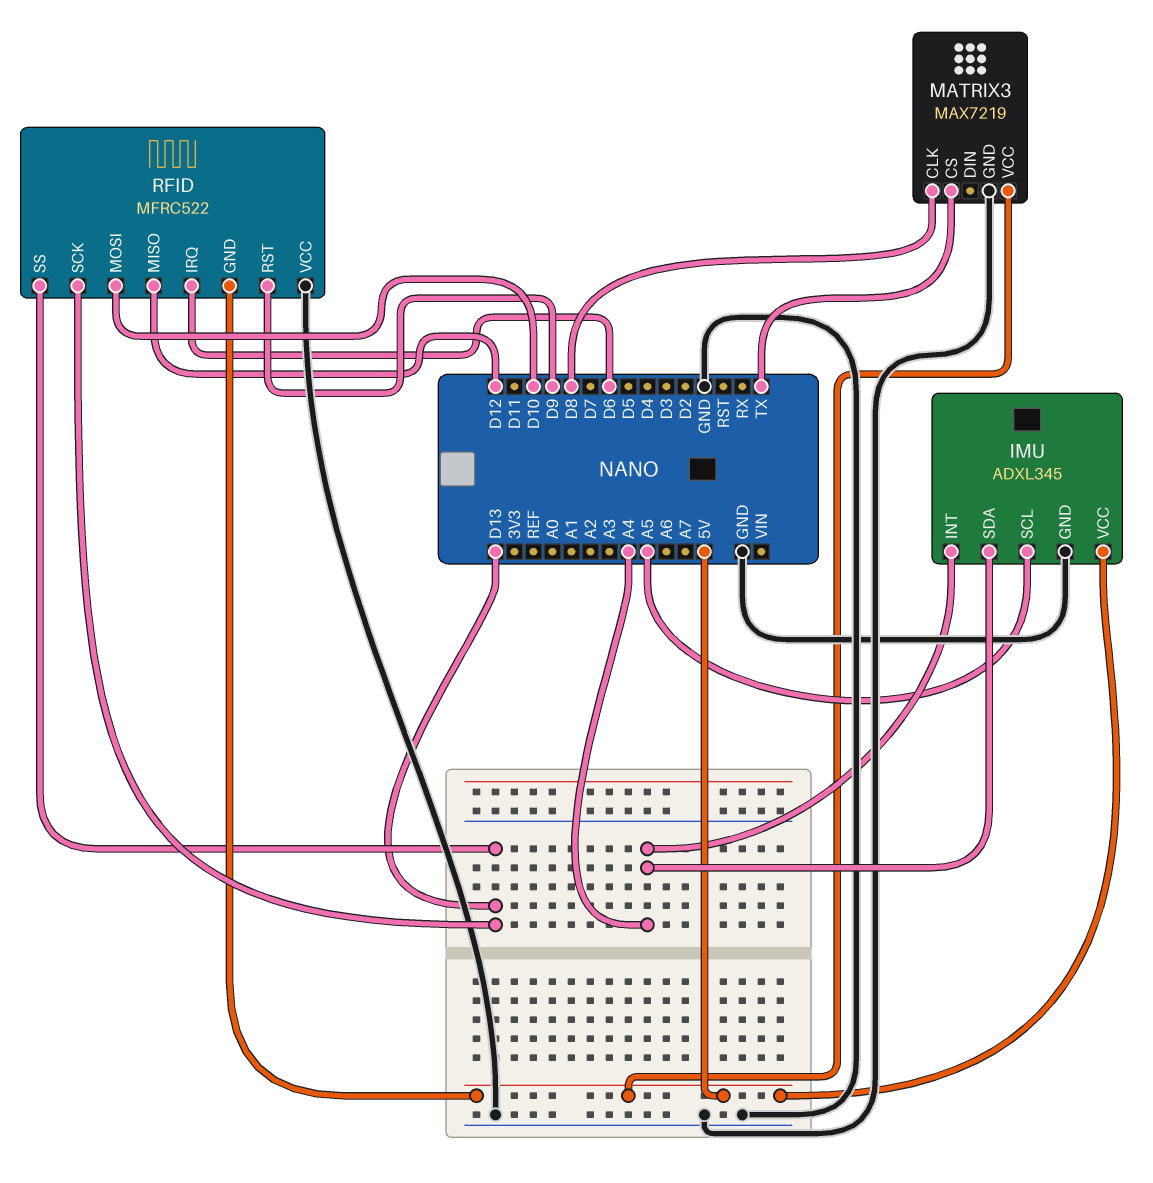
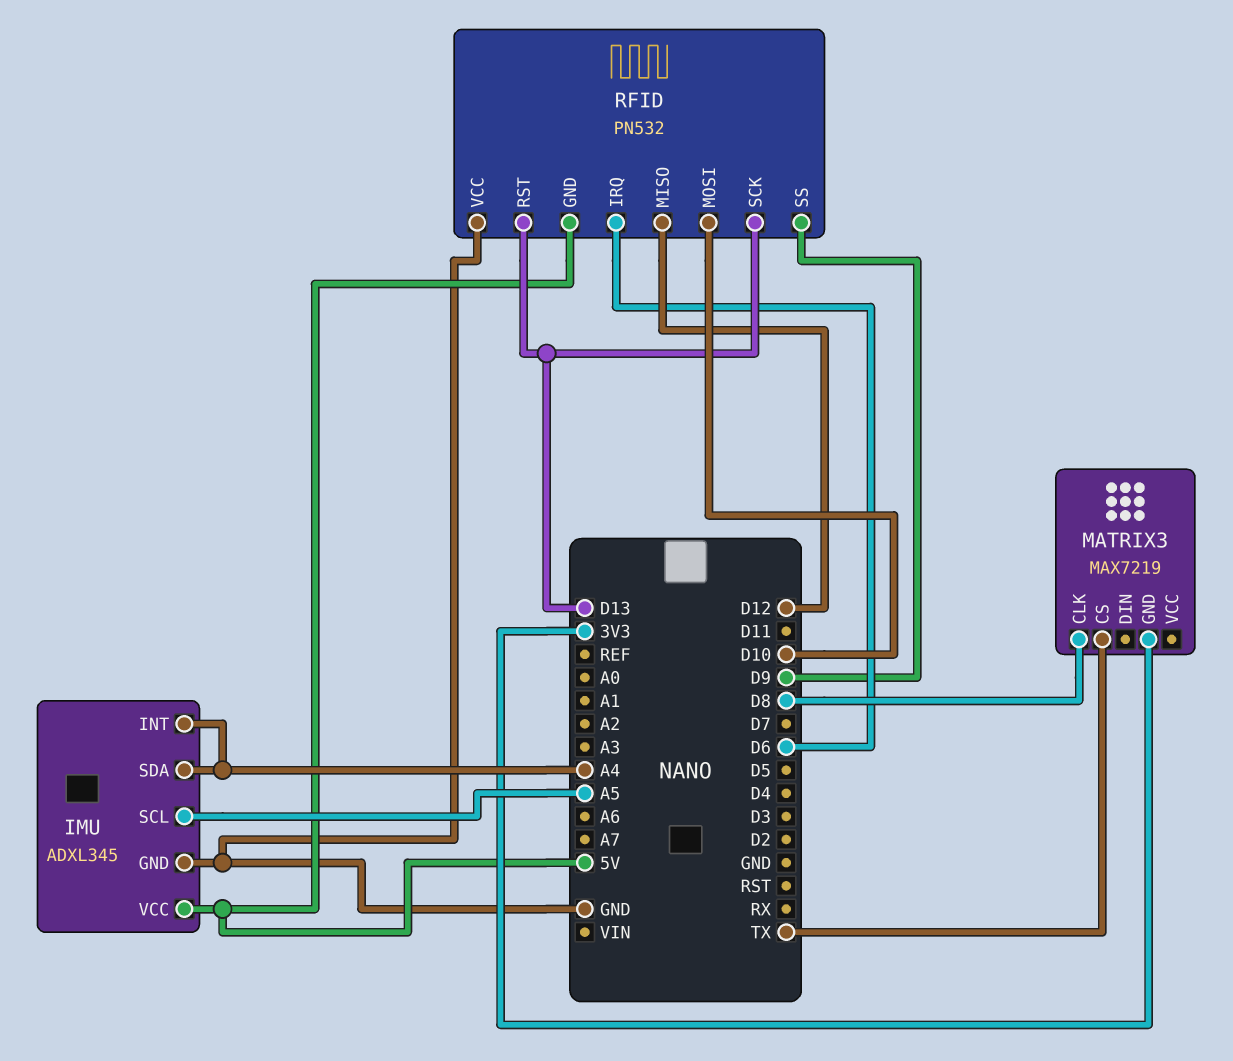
MATRIX3 pin GND: GND -> 3V3
MATRIX3 pin VCC: 5V -> none
RFID: MFRC522 -> PN532
RFID pin RST: D9 -> D13
RFID pin SS: D13 -> D9

